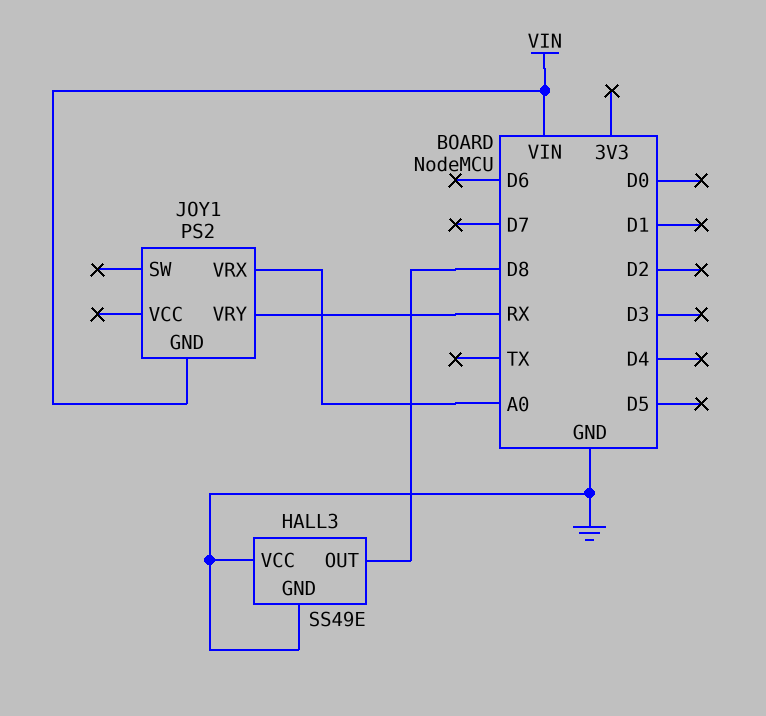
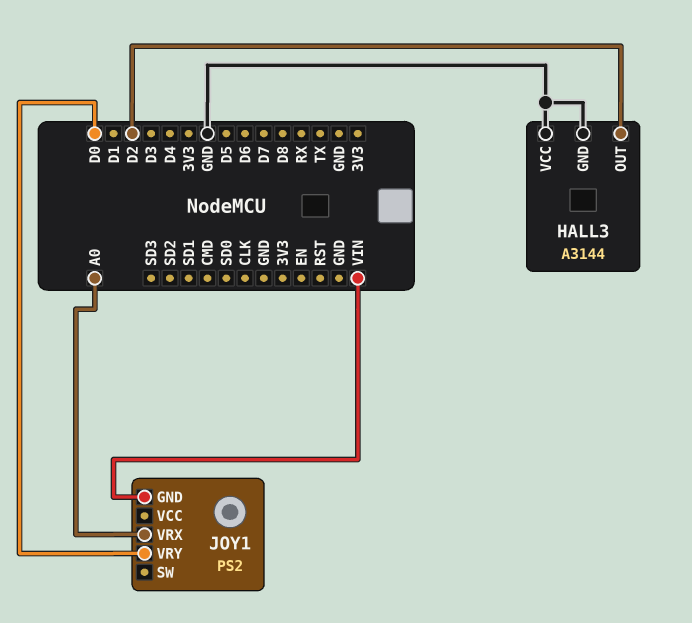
HALL3: SS49E -> A3144
HALL3 pin OUT: D8 -> D2
JOY1 pin VRY: RX -> D0

